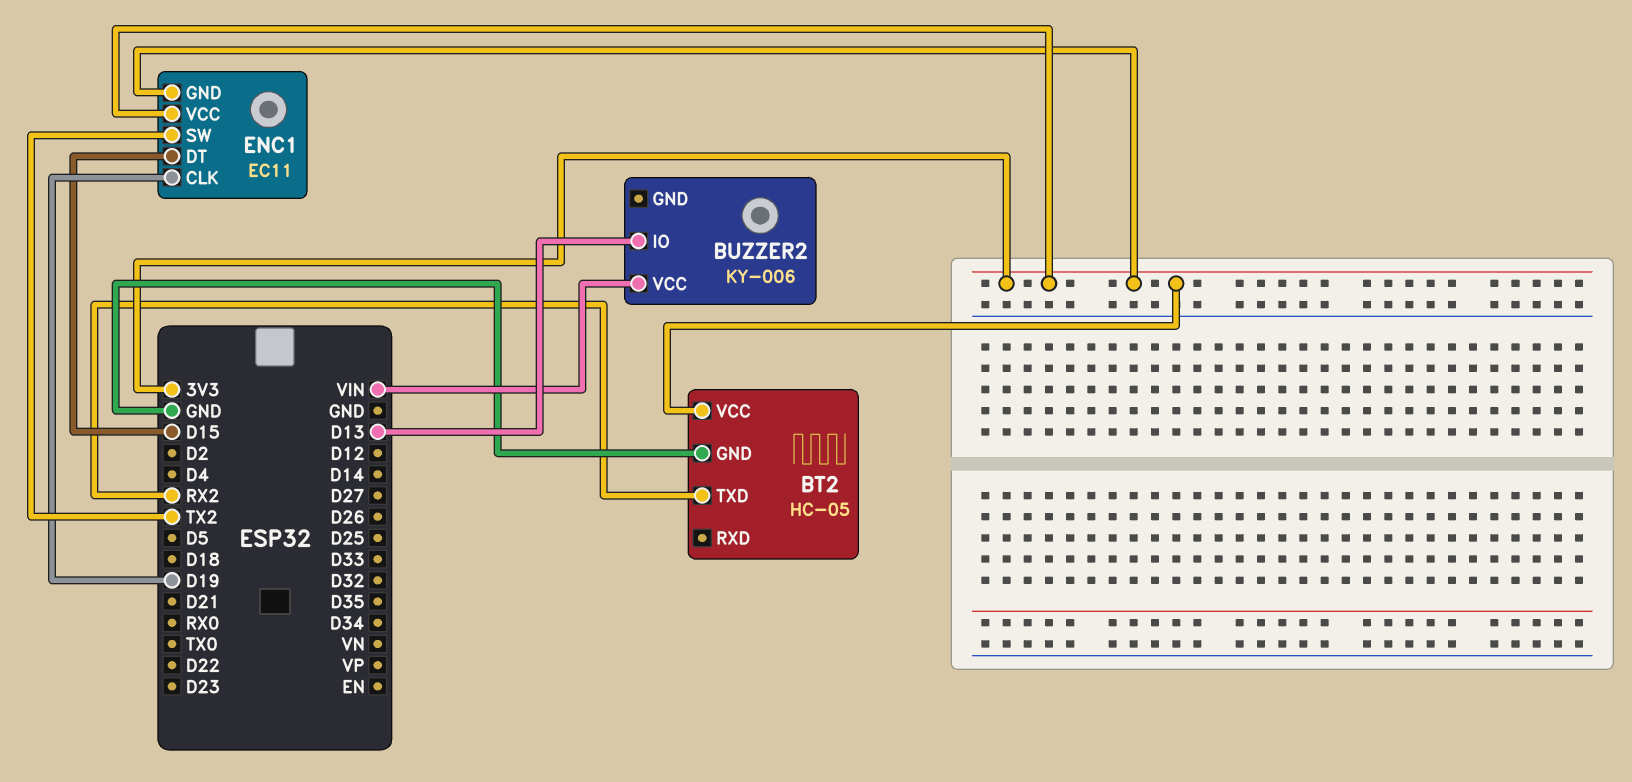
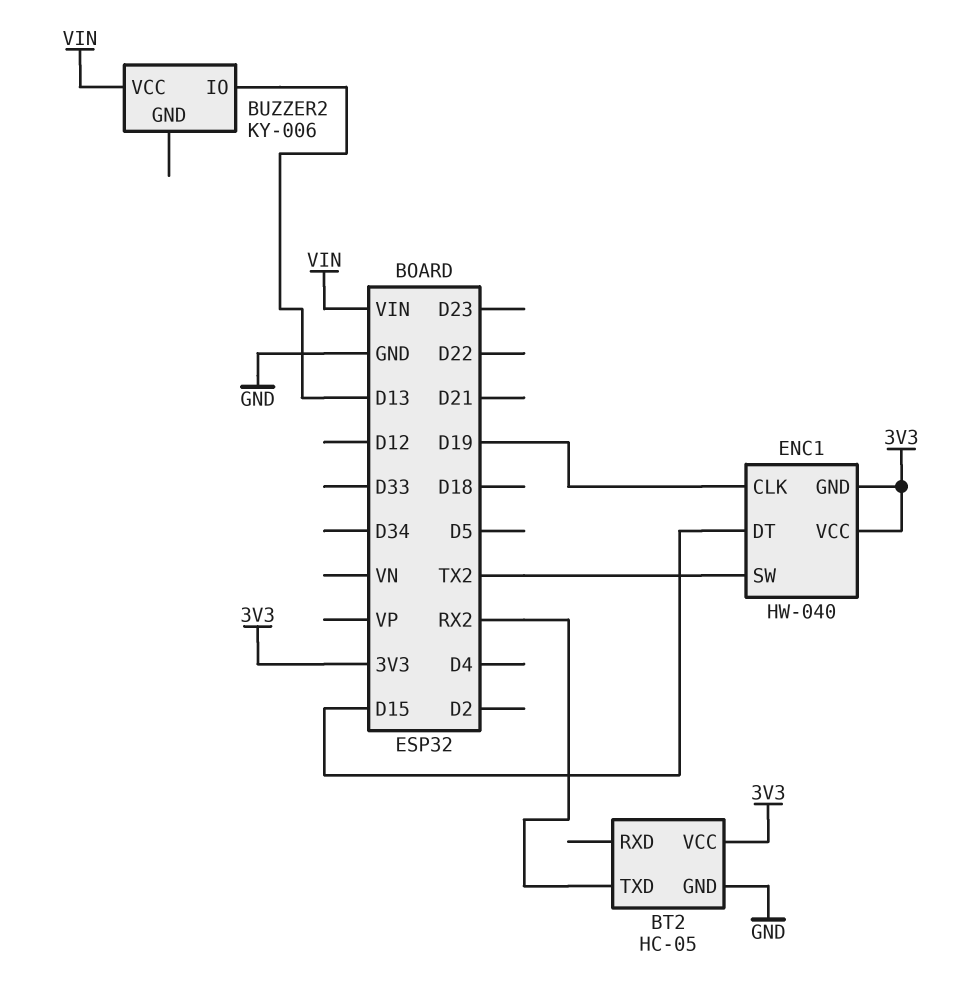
ENC1: EC11 -> HW-040

